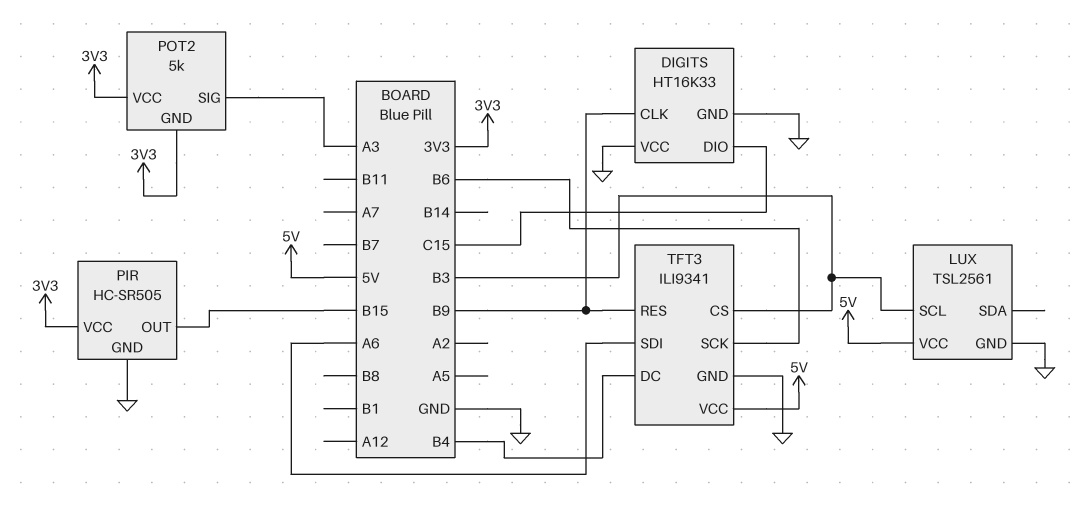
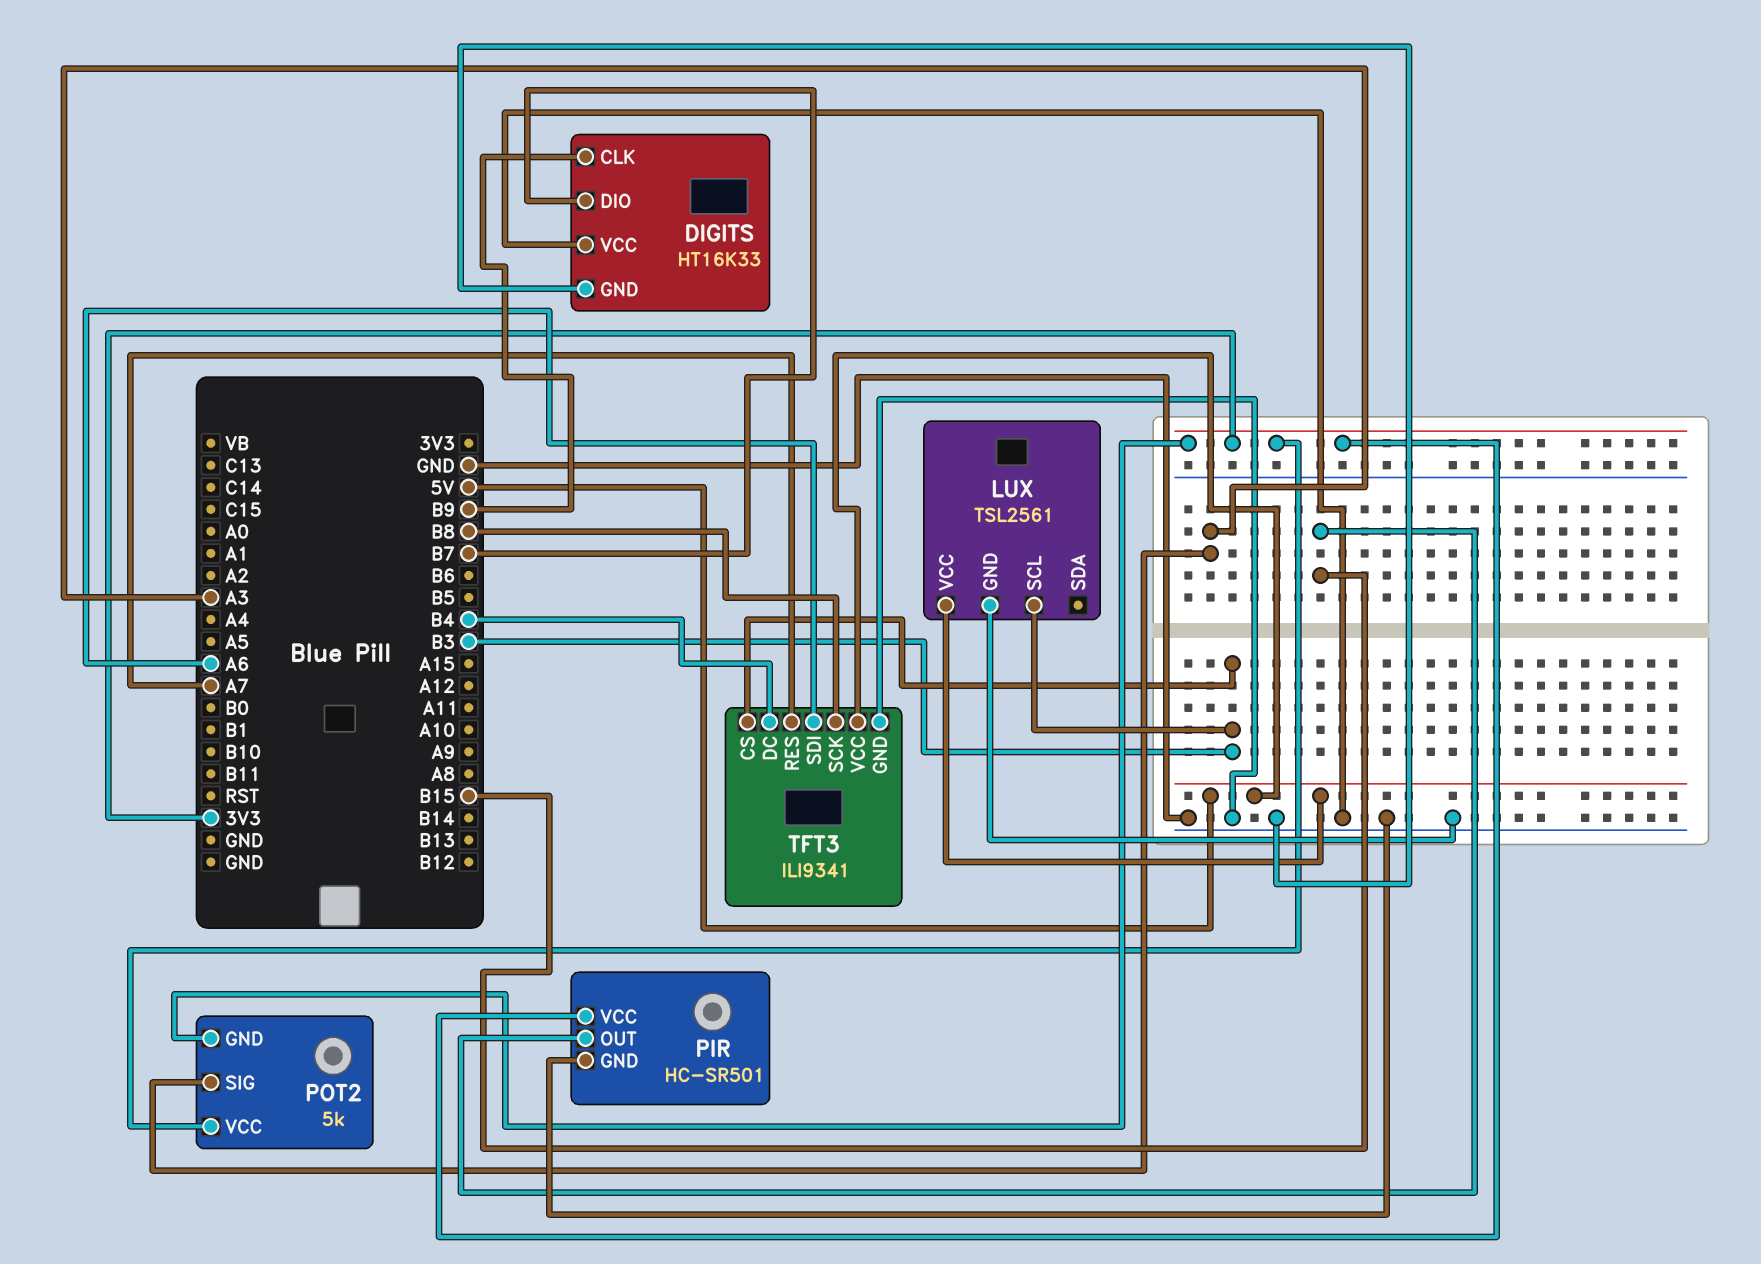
DIGITS pin DIO: C15 -> B7
PIR: HC-SR505 -> HC-SR501
TFT3 pin RES: B9 -> A7
TFT3 pin SCK: B6 -> B8

